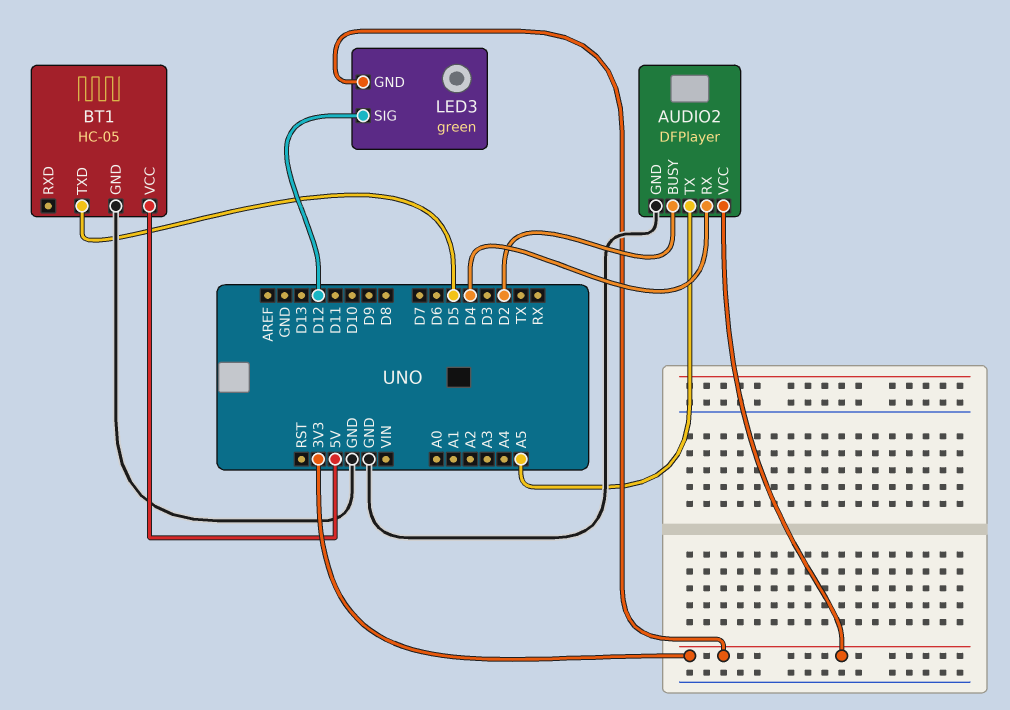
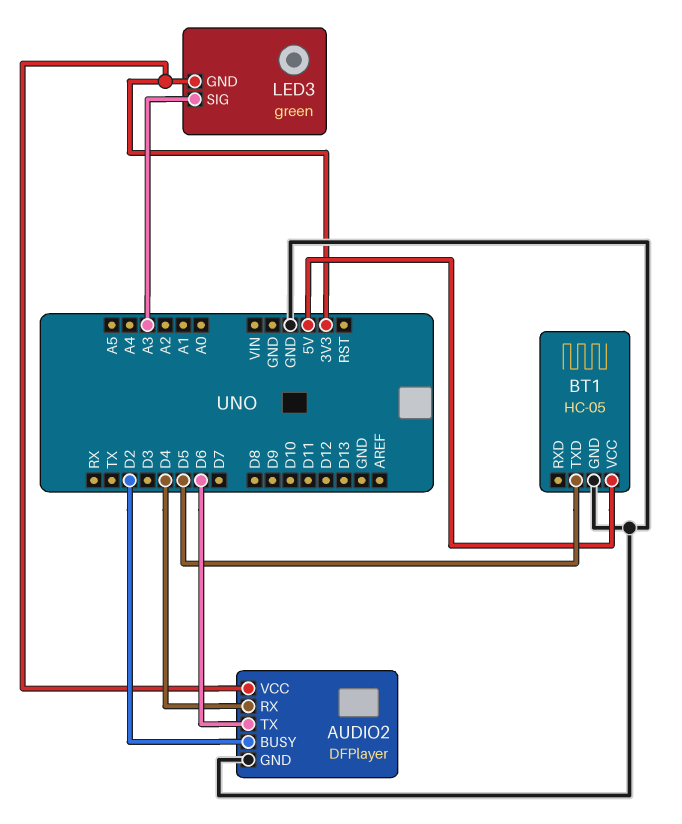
AUDIO2 pin TX: A5 -> D6
LED3 pin SIG: D12 -> A3

